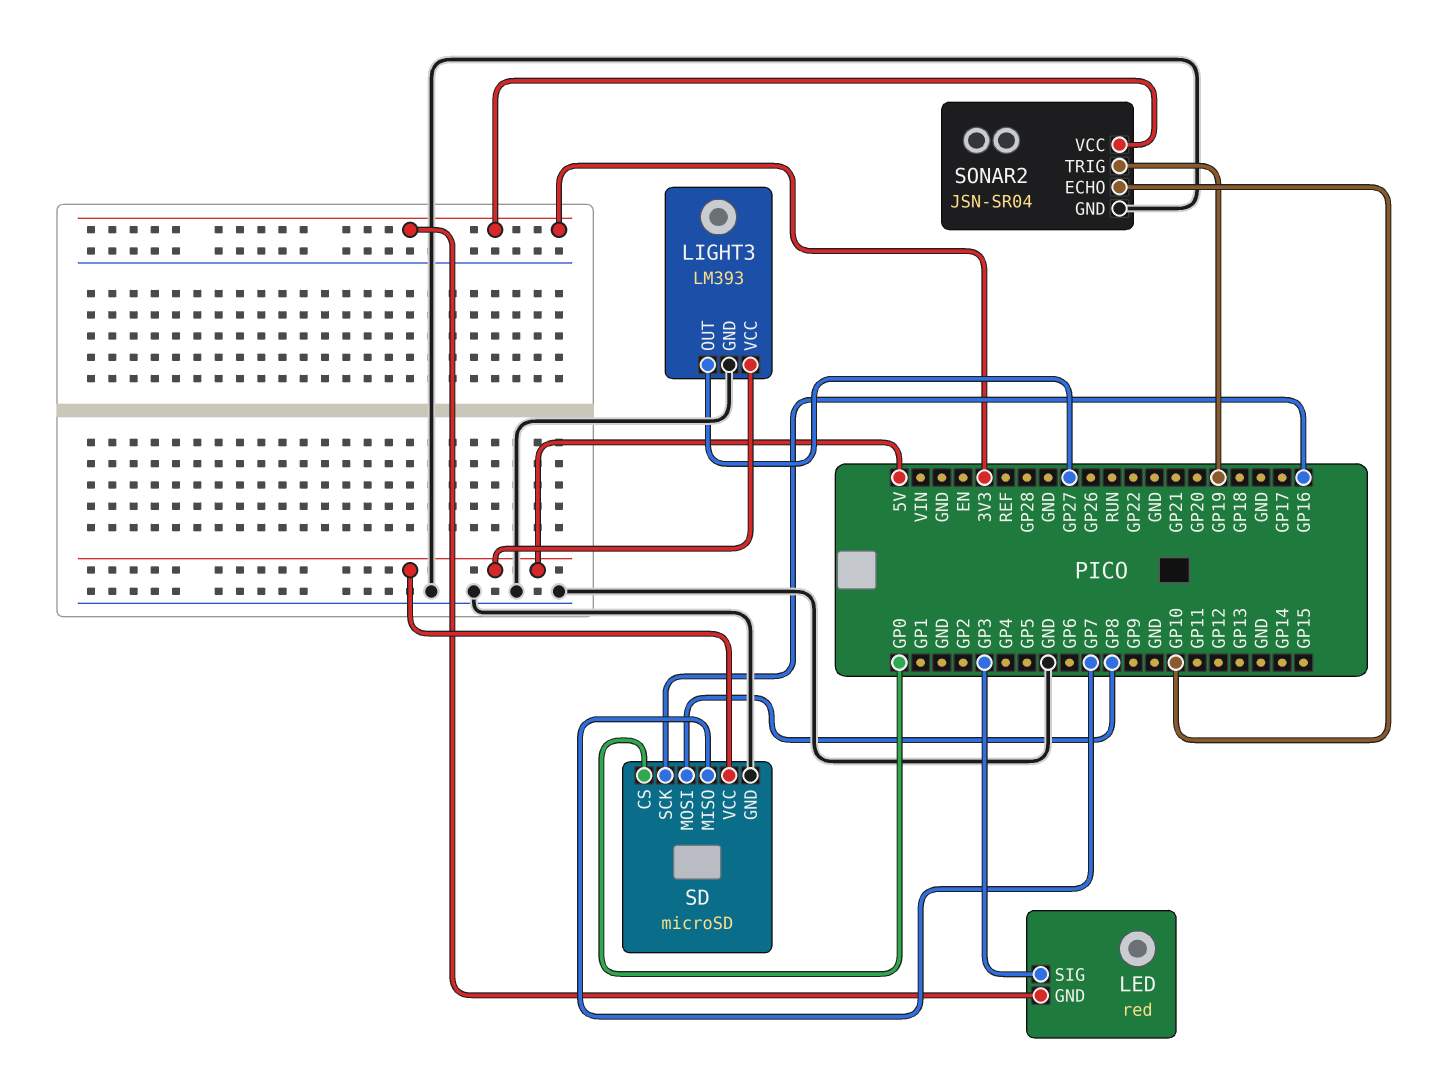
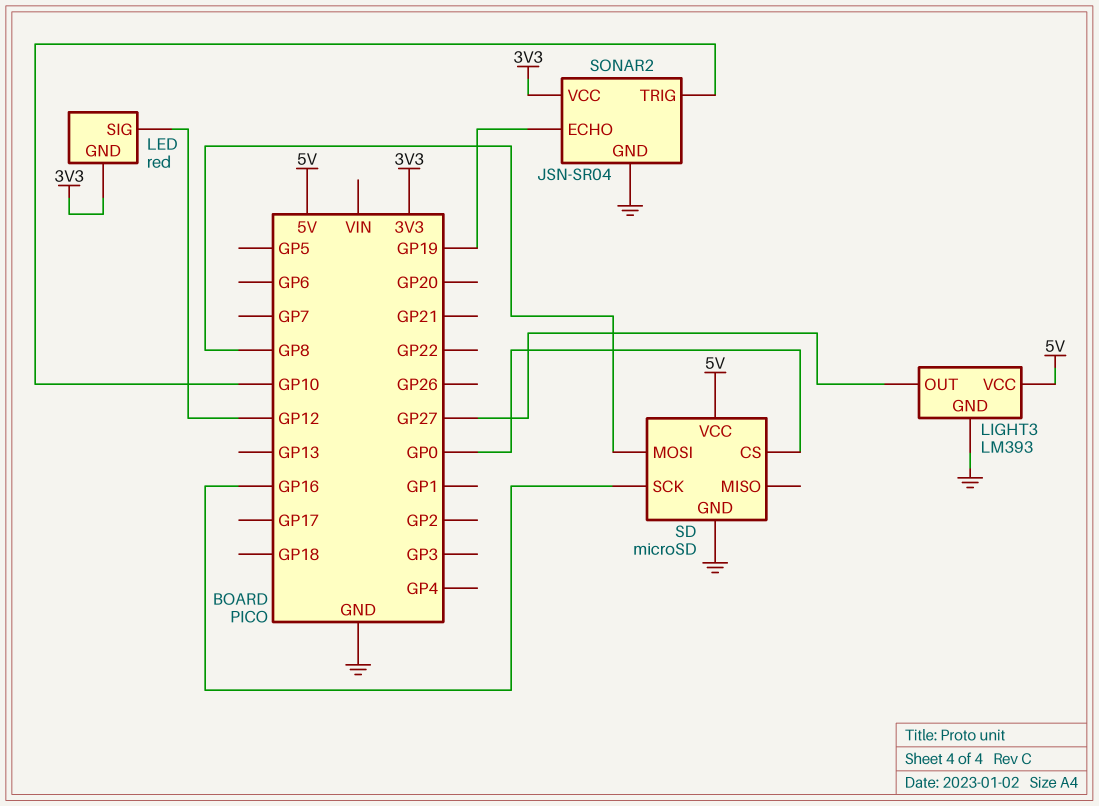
LED pin SIG: GP3 -> GP12
SD pin MISO: GP7 -> none
SONAR2 pin ECHO: GP10 -> GP19
SONAR2 pin TRIG: GP19 -> GP10

